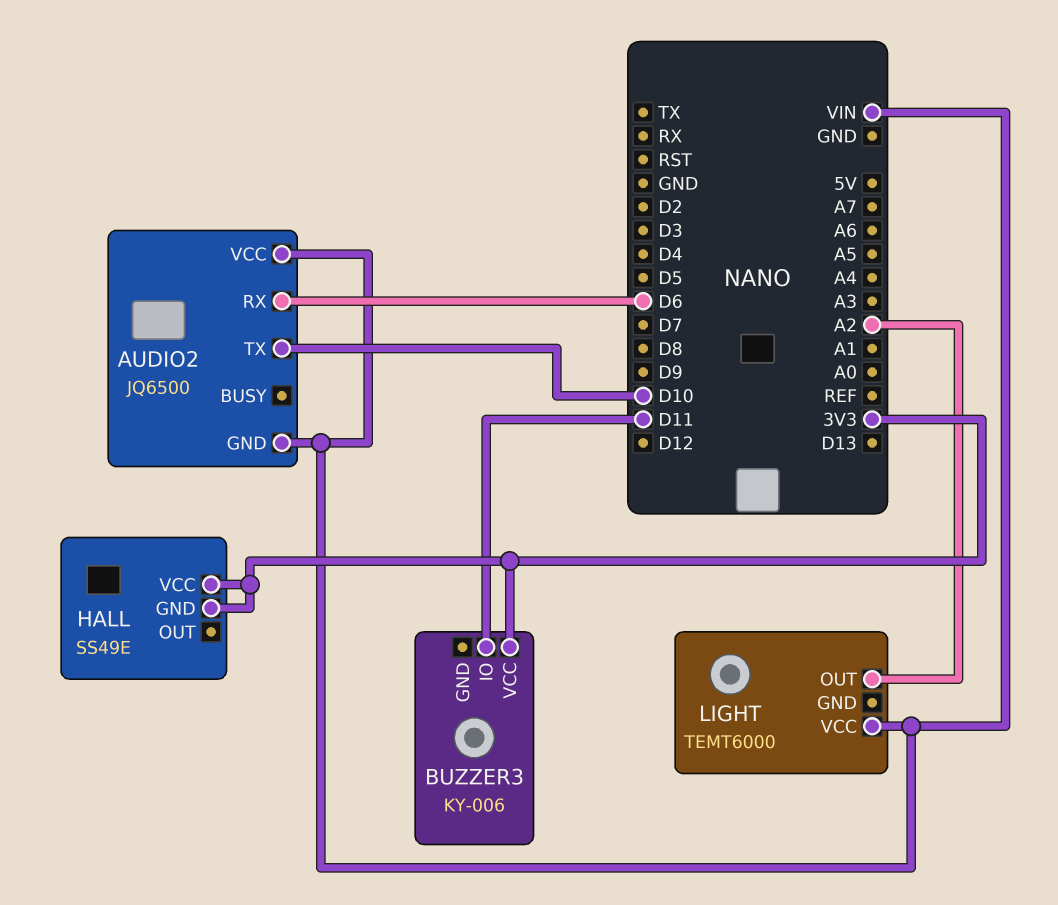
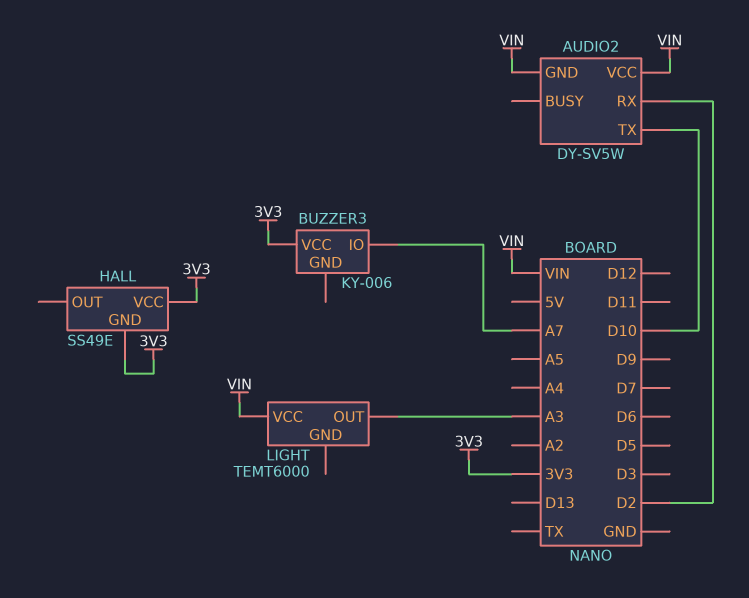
AUDIO2: JQ6500 -> DY-SV5W
AUDIO2 pin RX: D6 -> D2
BUZZER3 pin IO: D11 -> A7
LIGHT pin OUT: A2 -> A3

